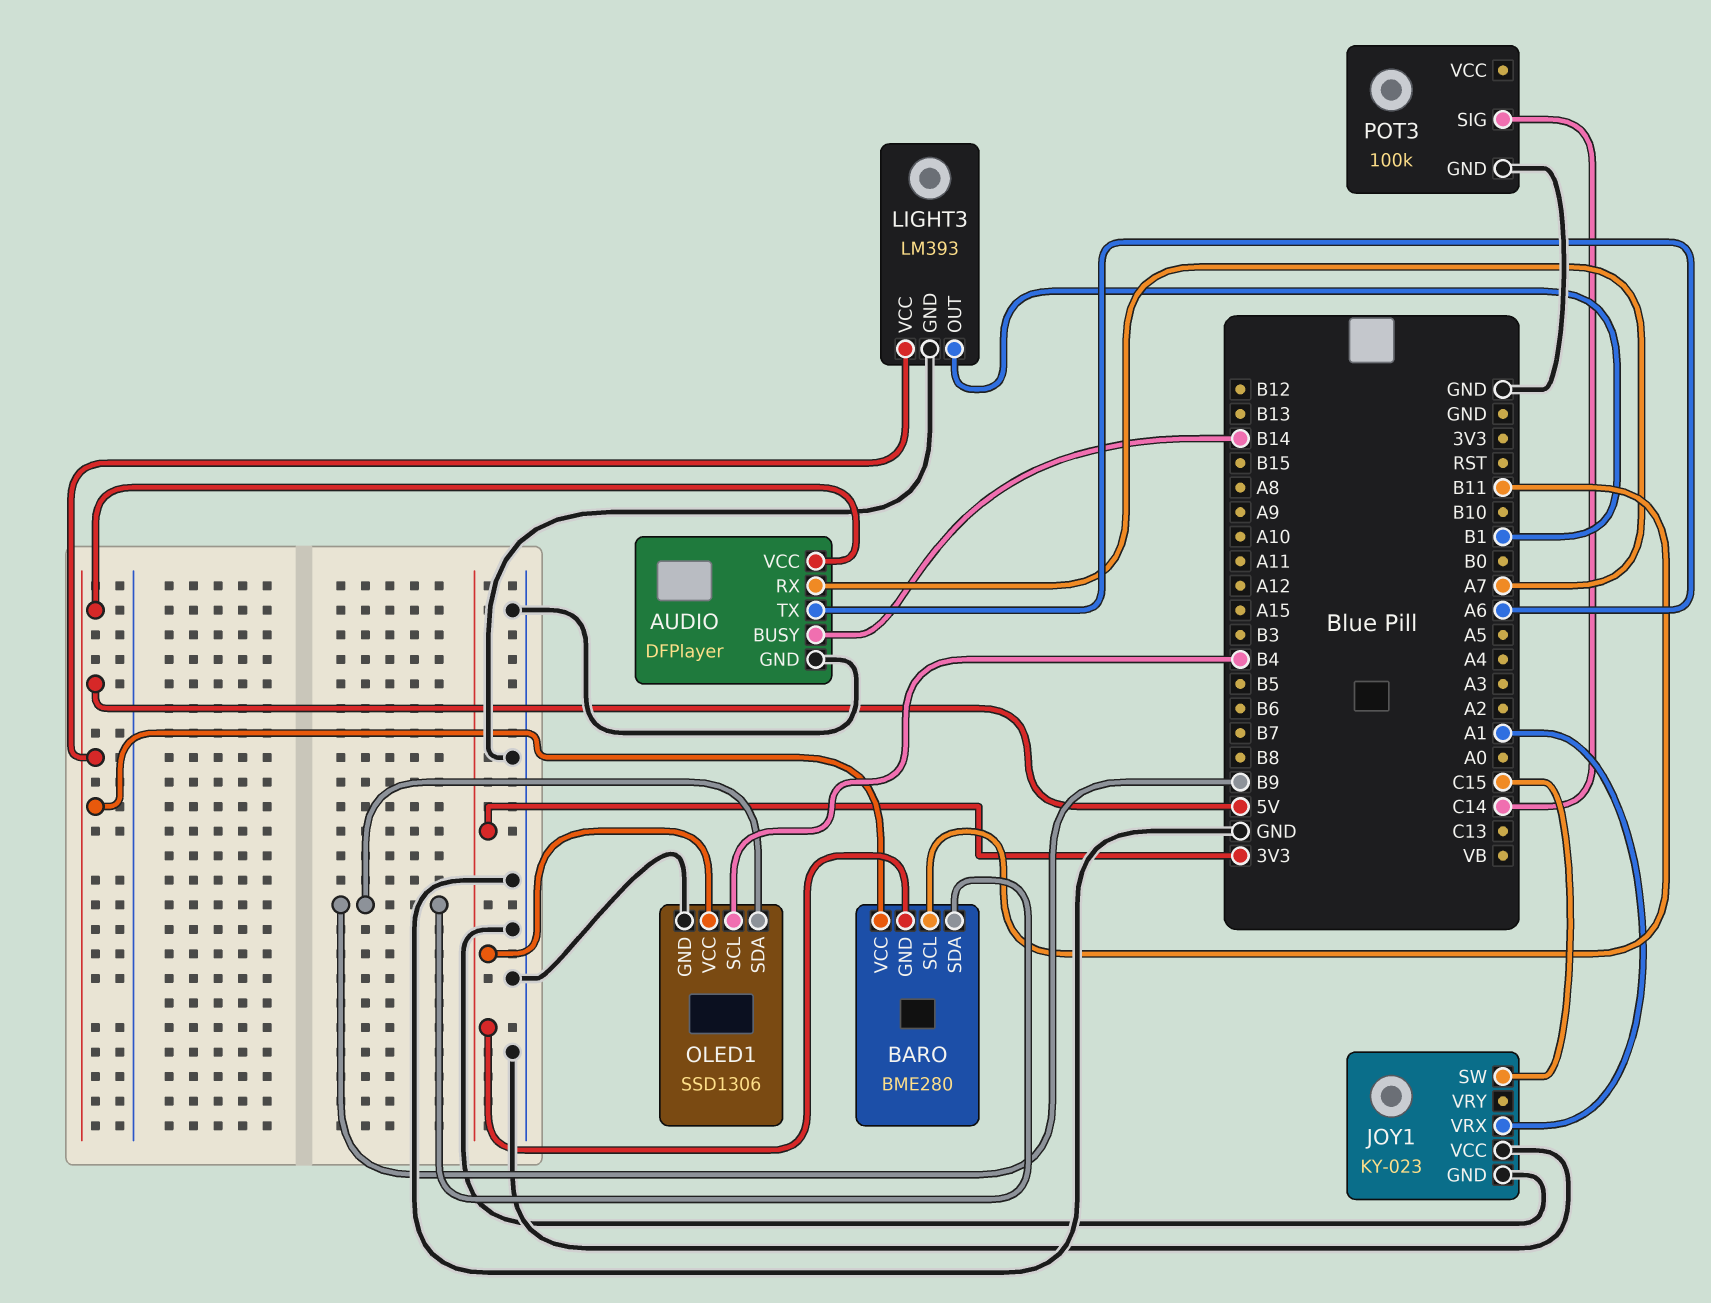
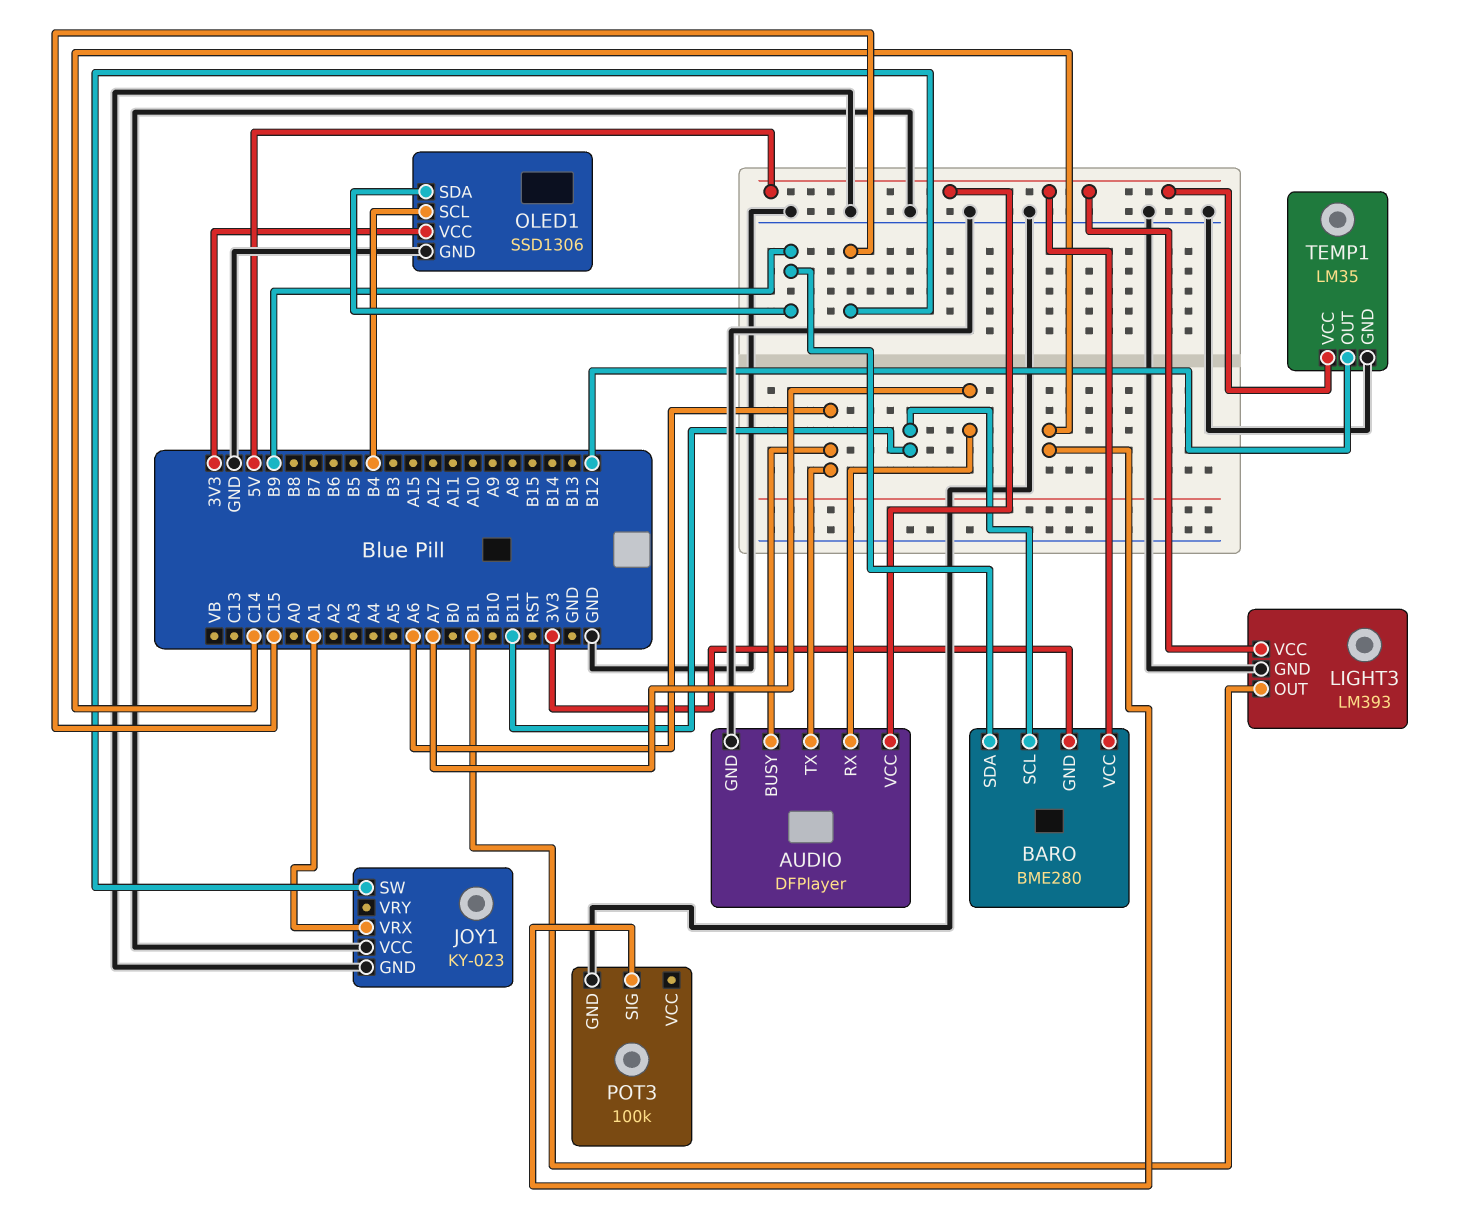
AUDIO pin BUSY: B14 -> A6
TEMP1: none -> LM35
TEMP1 pin GND: none -> GND
TEMP1 pin OUT: none -> B12
TEMP1 pin VCC: none -> 5V

